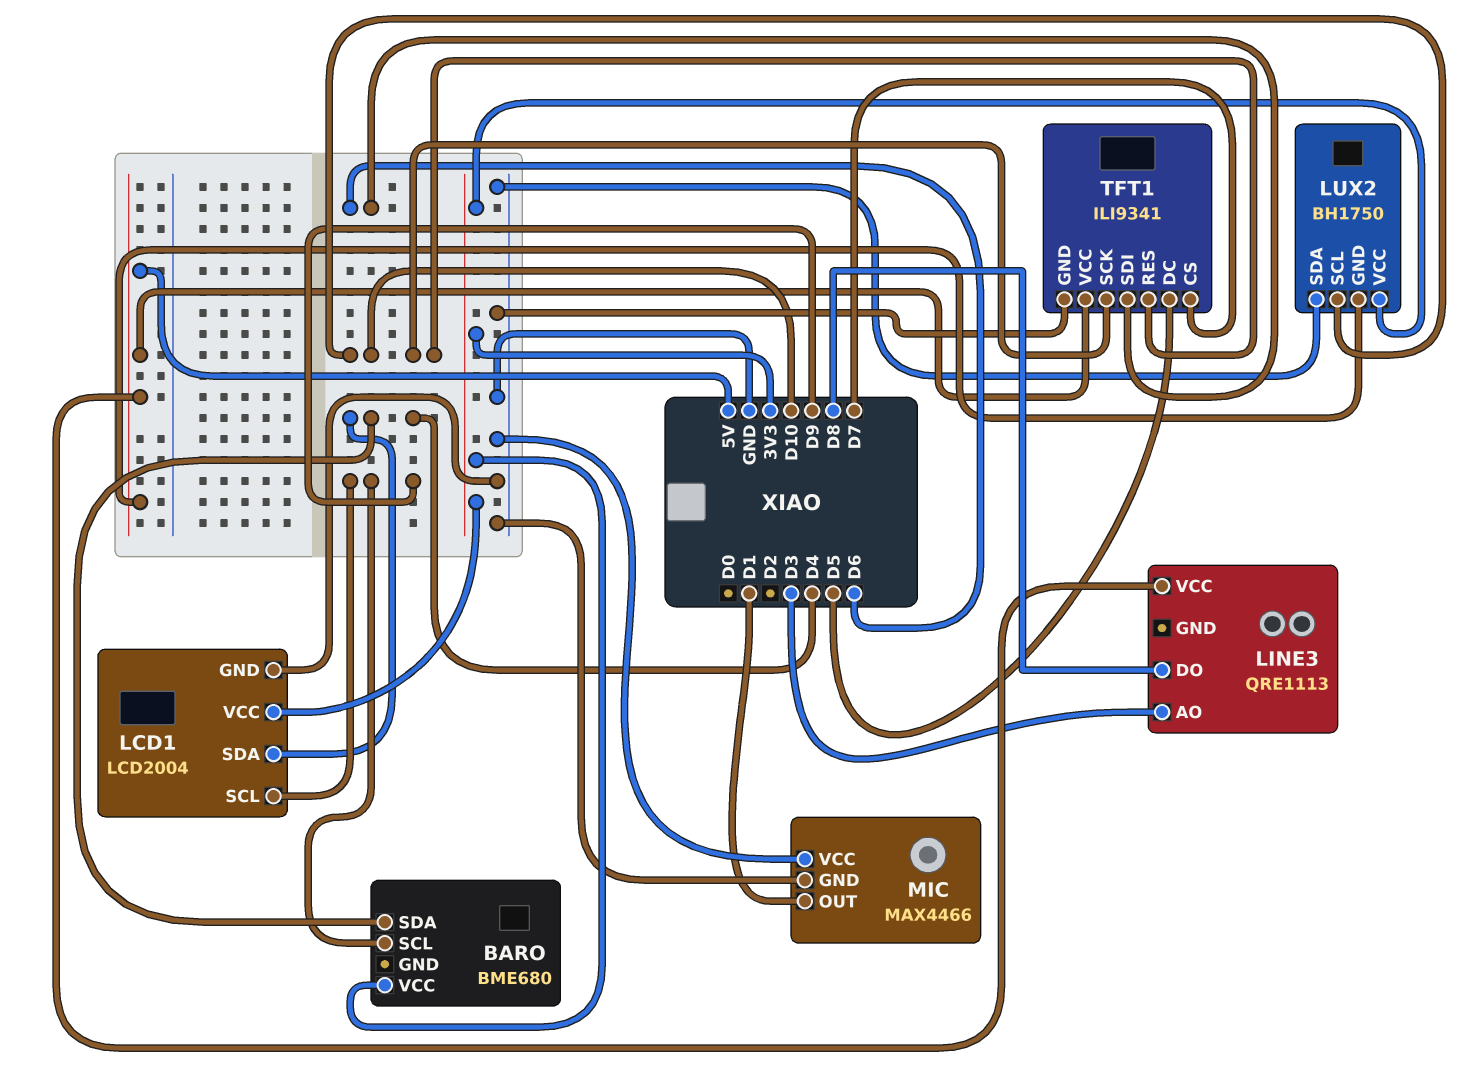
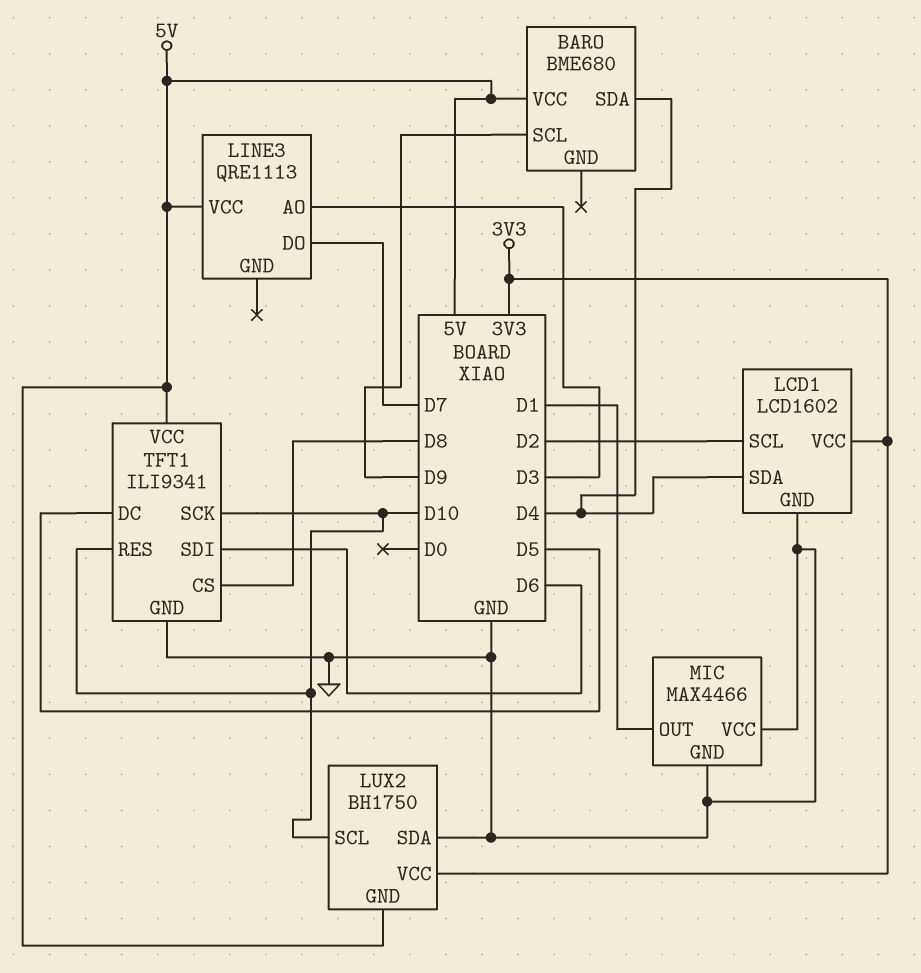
BARO pin VCC: 3V3 -> 5V
LCD1: LCD2004 -> LCD1602
LCD1 pin SCL: D9 -> D2
LINE3 pin DO: D8 -> D7
TFT1 pin CS: D7 -> D8

